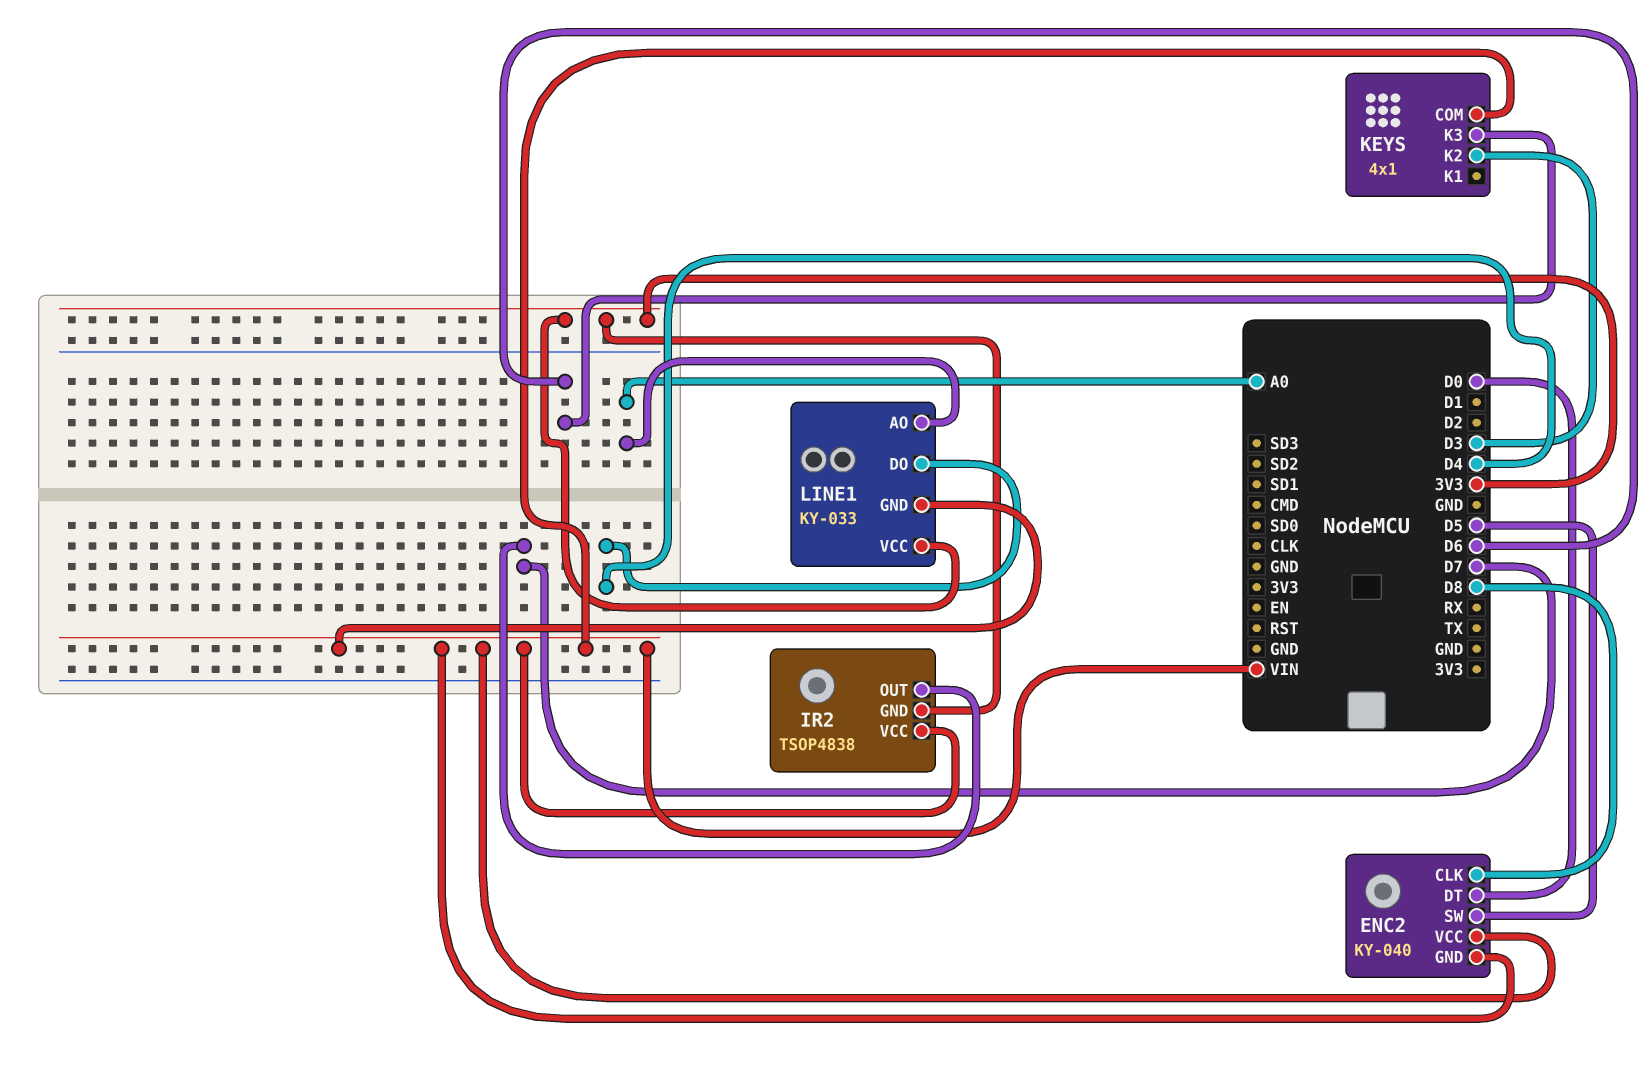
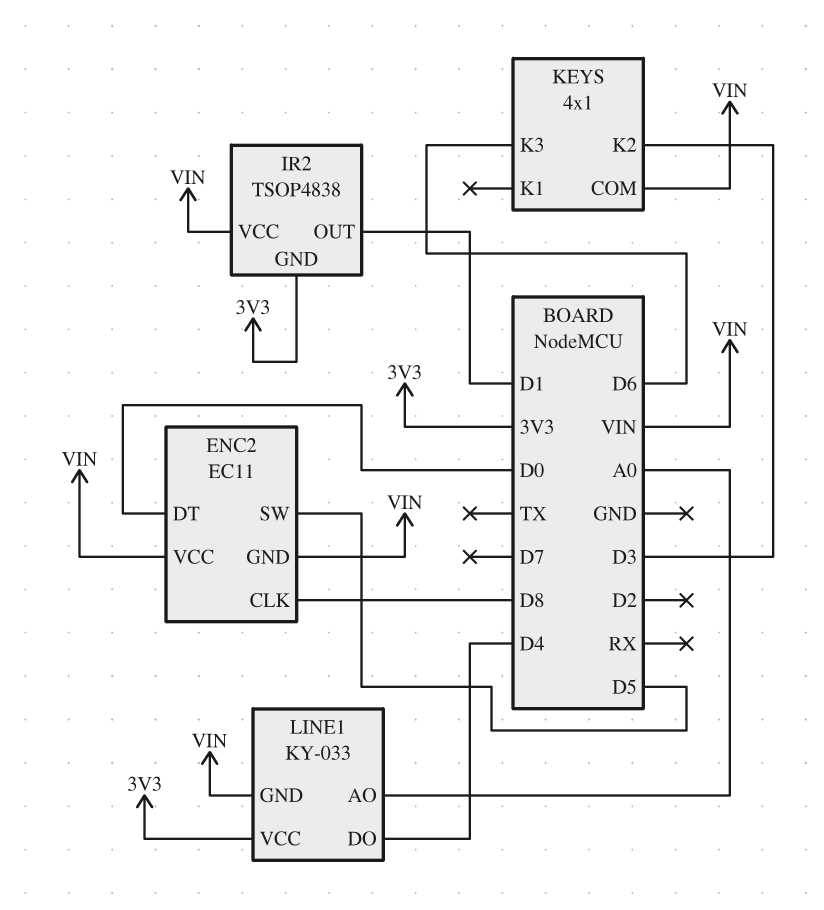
ENC2: KY-040 -> EC11
IR2 pin OUT: D7 -> D1

